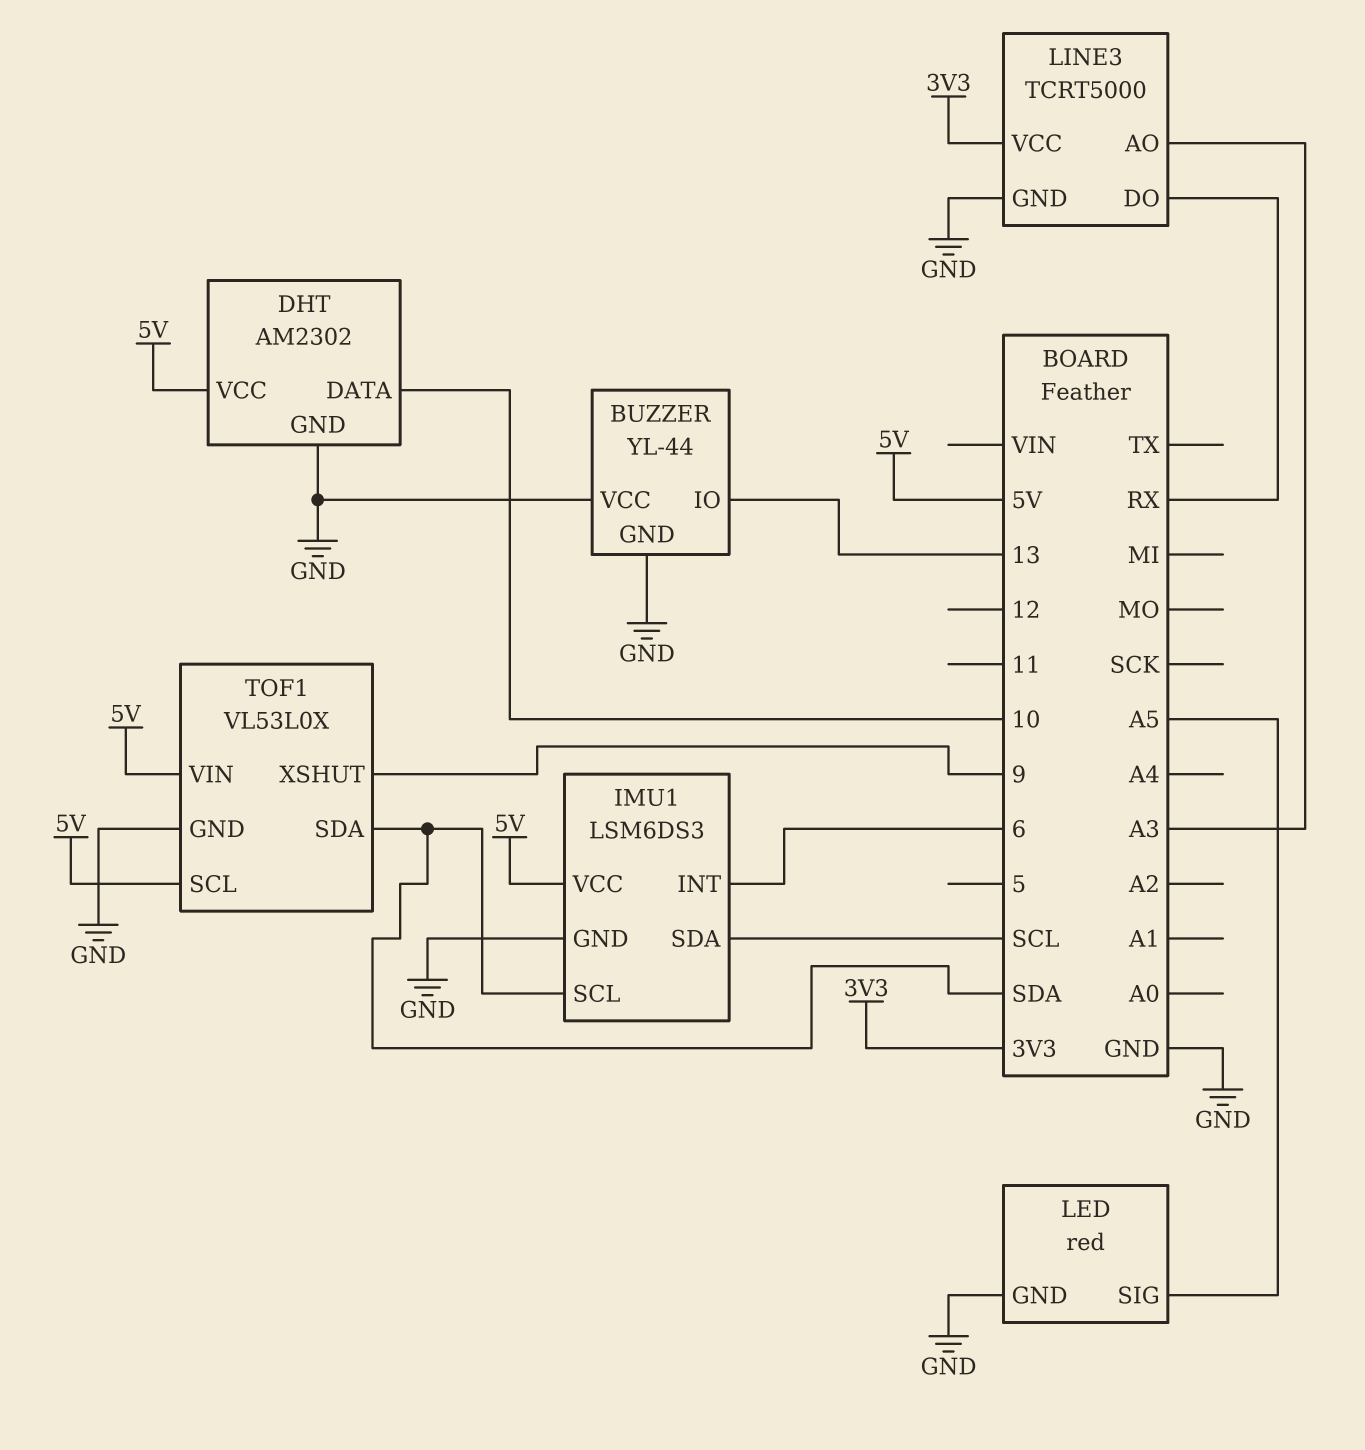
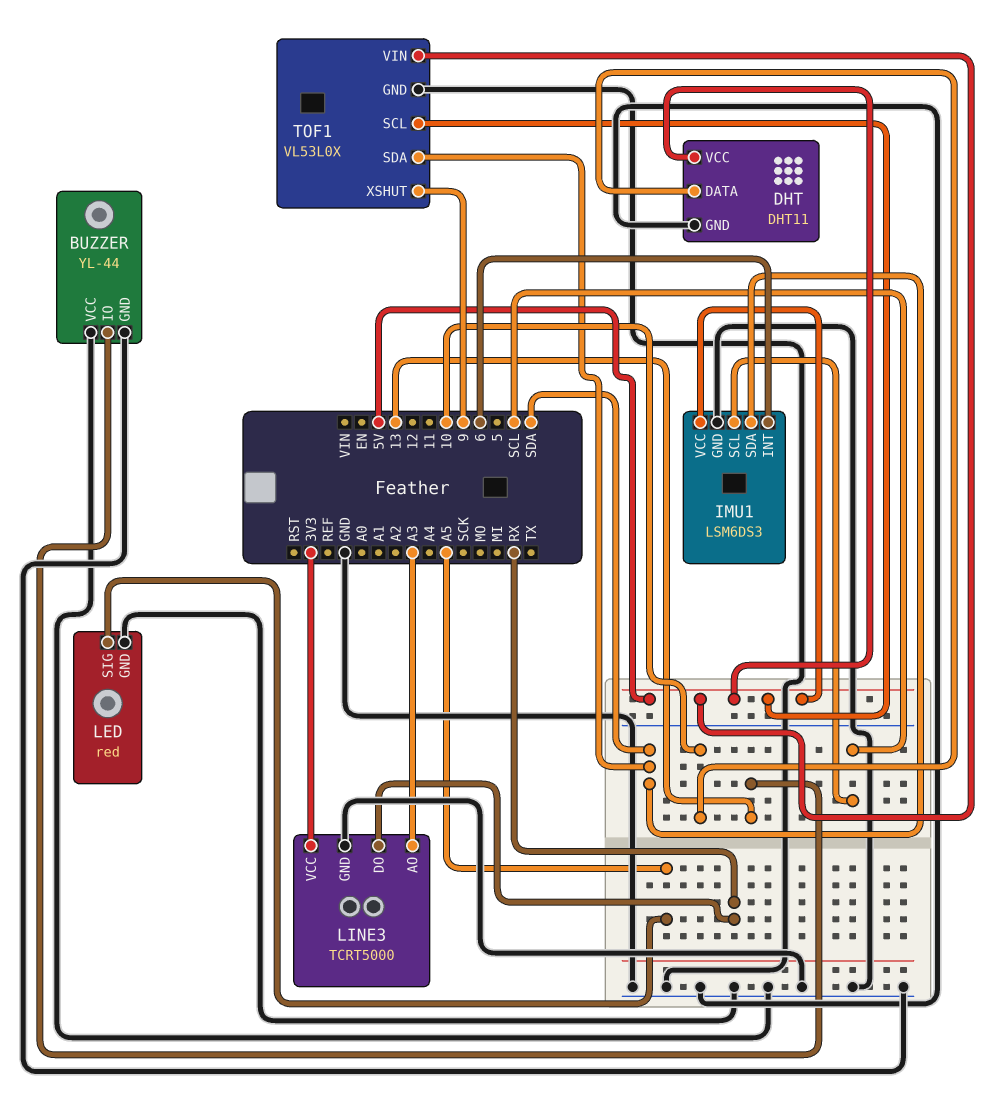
DHT: AM2302 -> DHT11
IMU1 pin SCL: SDA -> SCL
IMU1 pin SDA: SCL -> SDA

